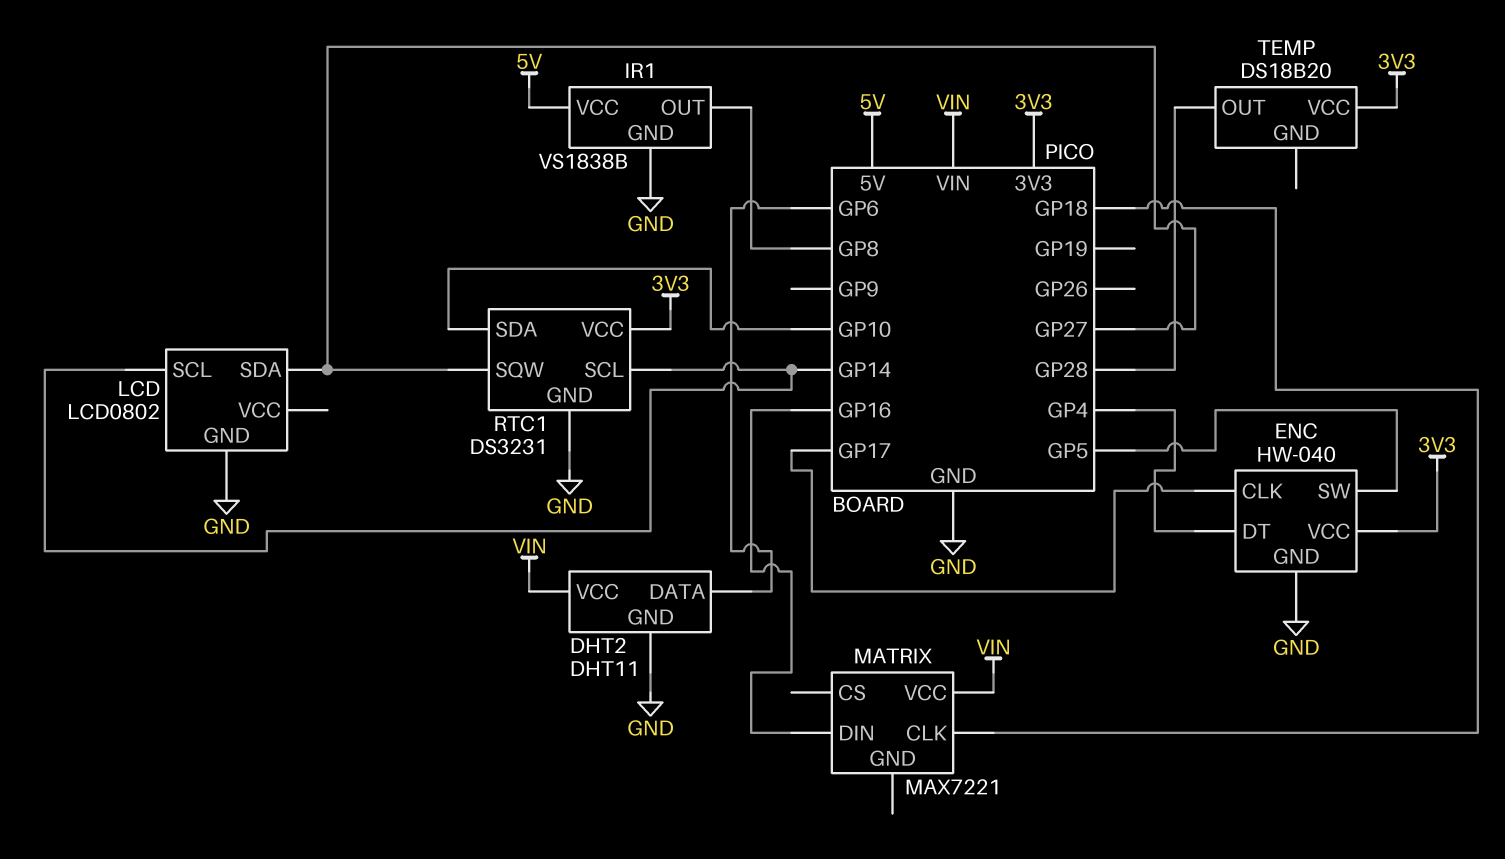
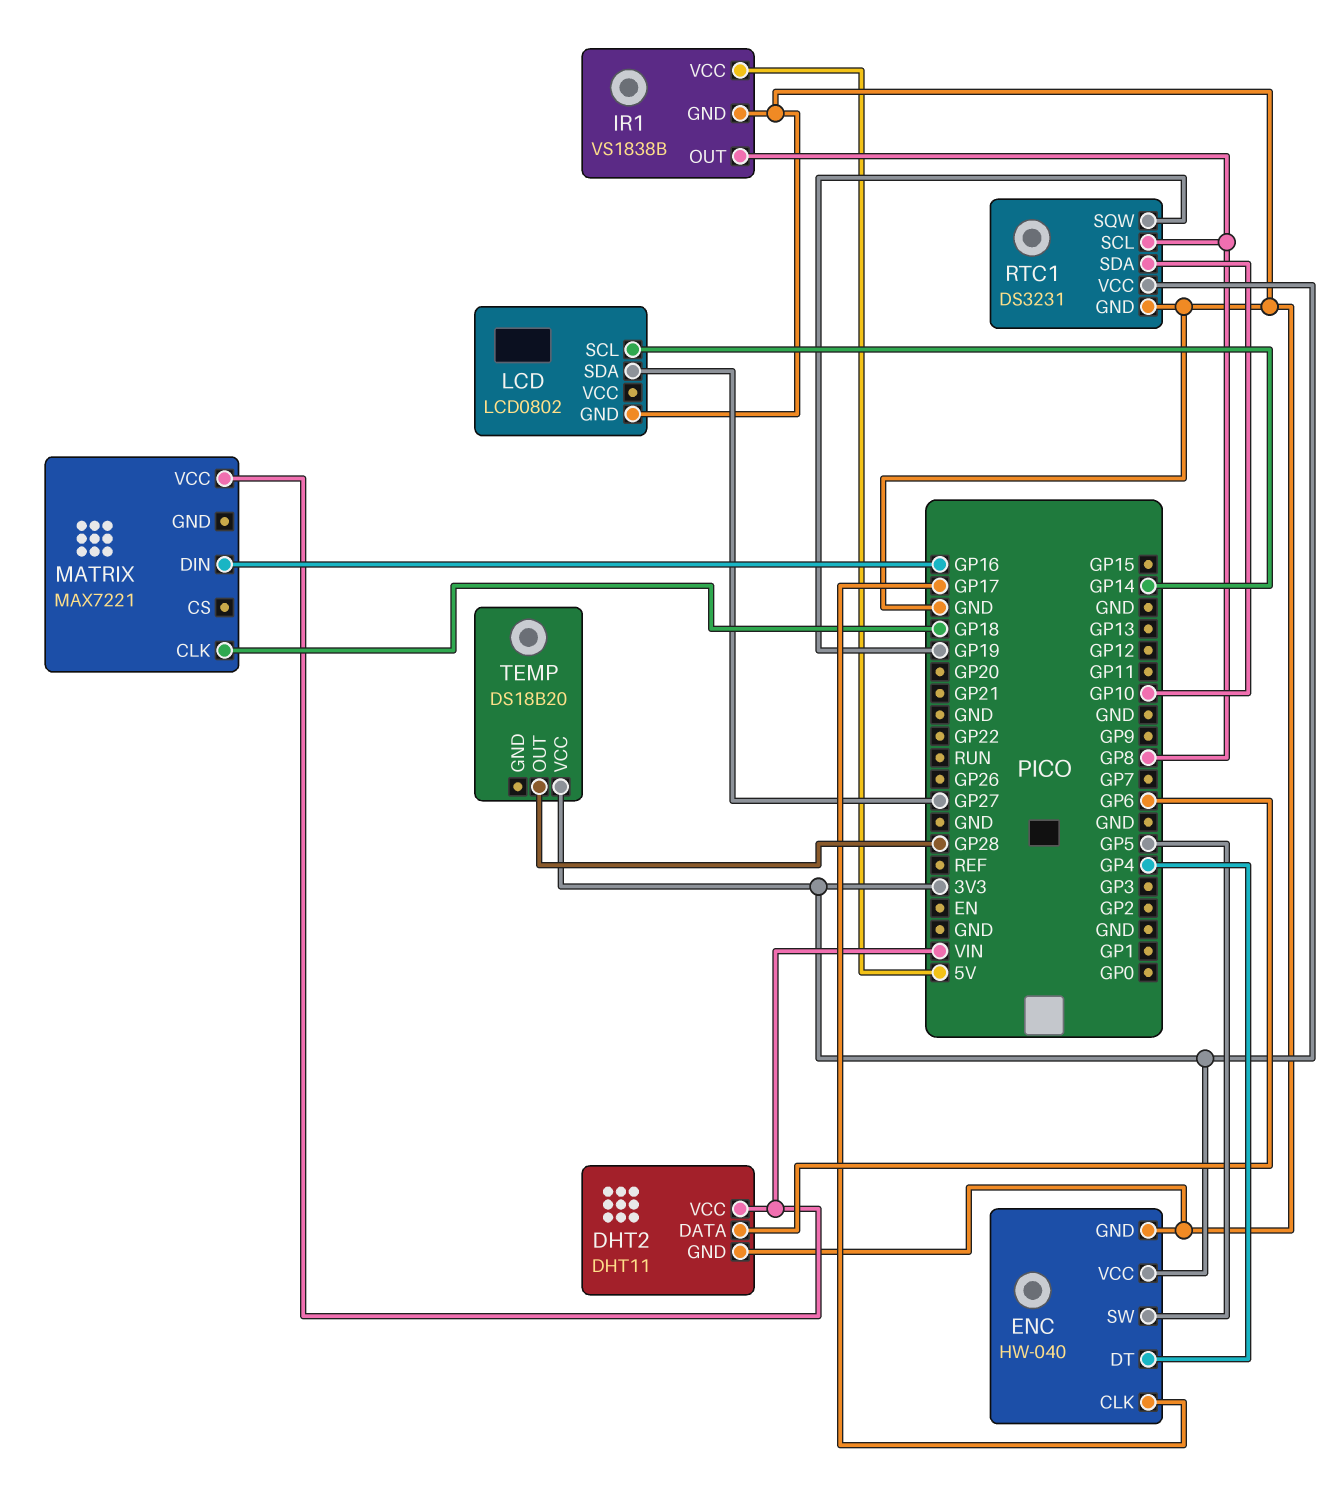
RTC1 pin SCL: GP14 -> GP8
RTC1 pin SQW: GP27 -> GP19

